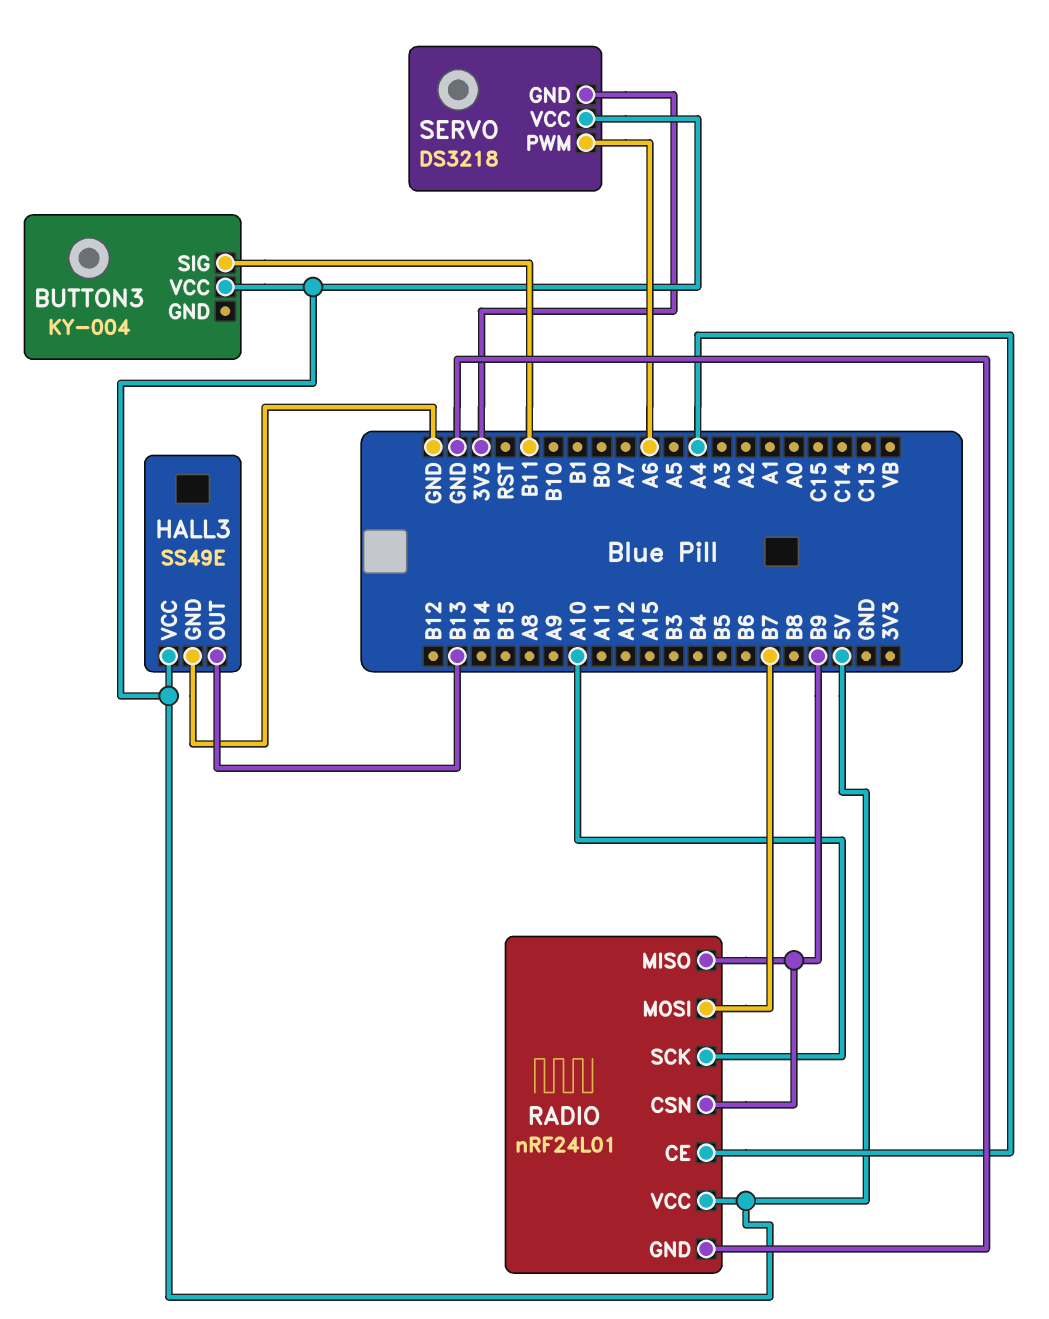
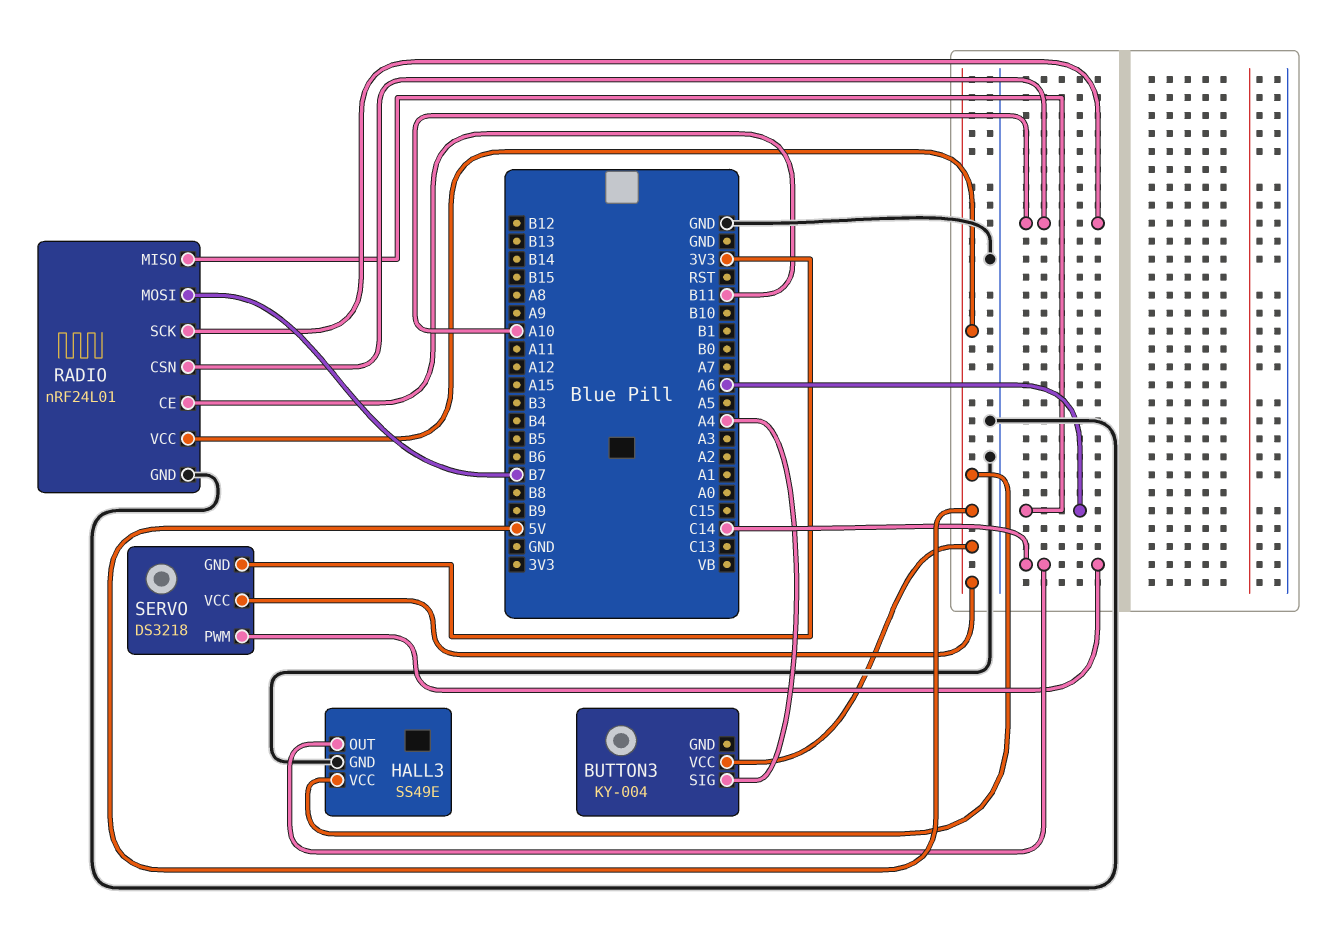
BUTTON3 pin SIG: B11 -> A4
HALL3 pin OUT: B13 -> C14
RADIO pin CE: A4 -> B11
RADIO pin CSN: B9 -> A10
RADIO pin MISO: B9 -> A6
SERVO pin PWM: A6 -> C14

